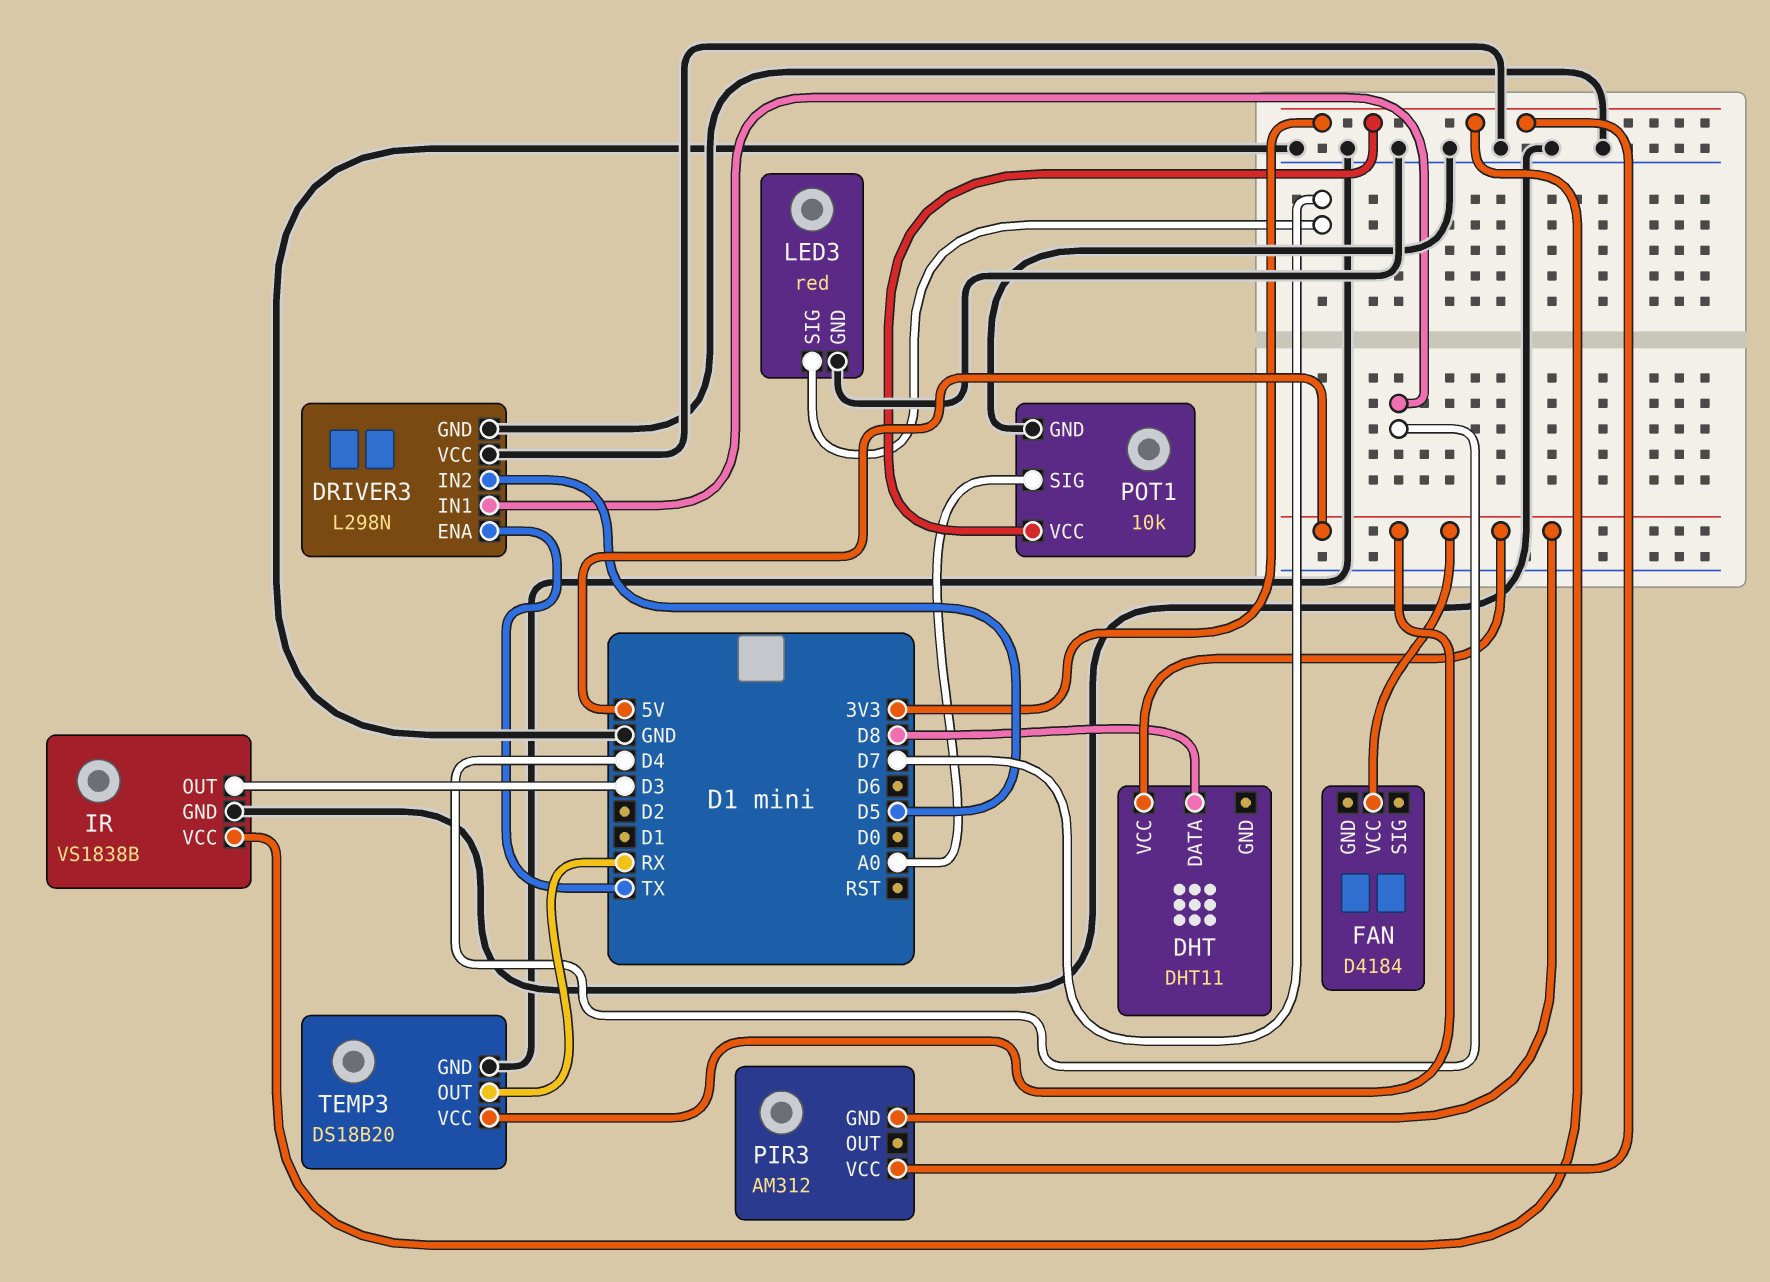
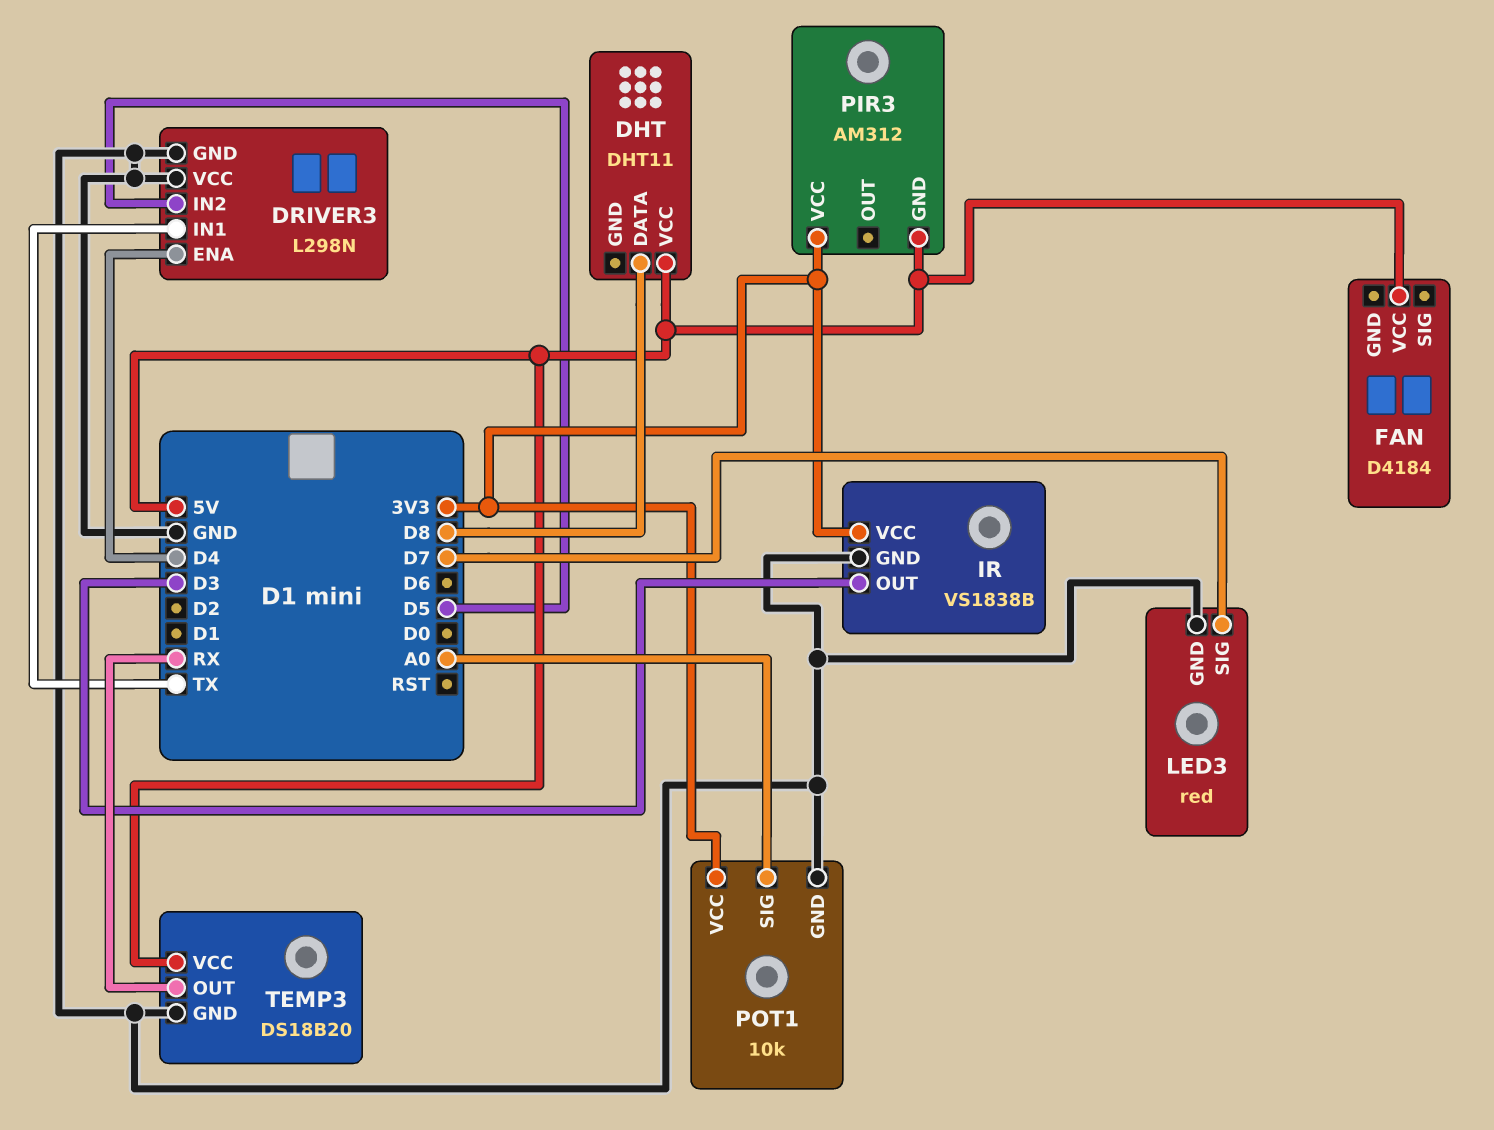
DRIVER3 pin ENA: TX -> D4
DRIVER3 pin IN1: D4 -> TX

